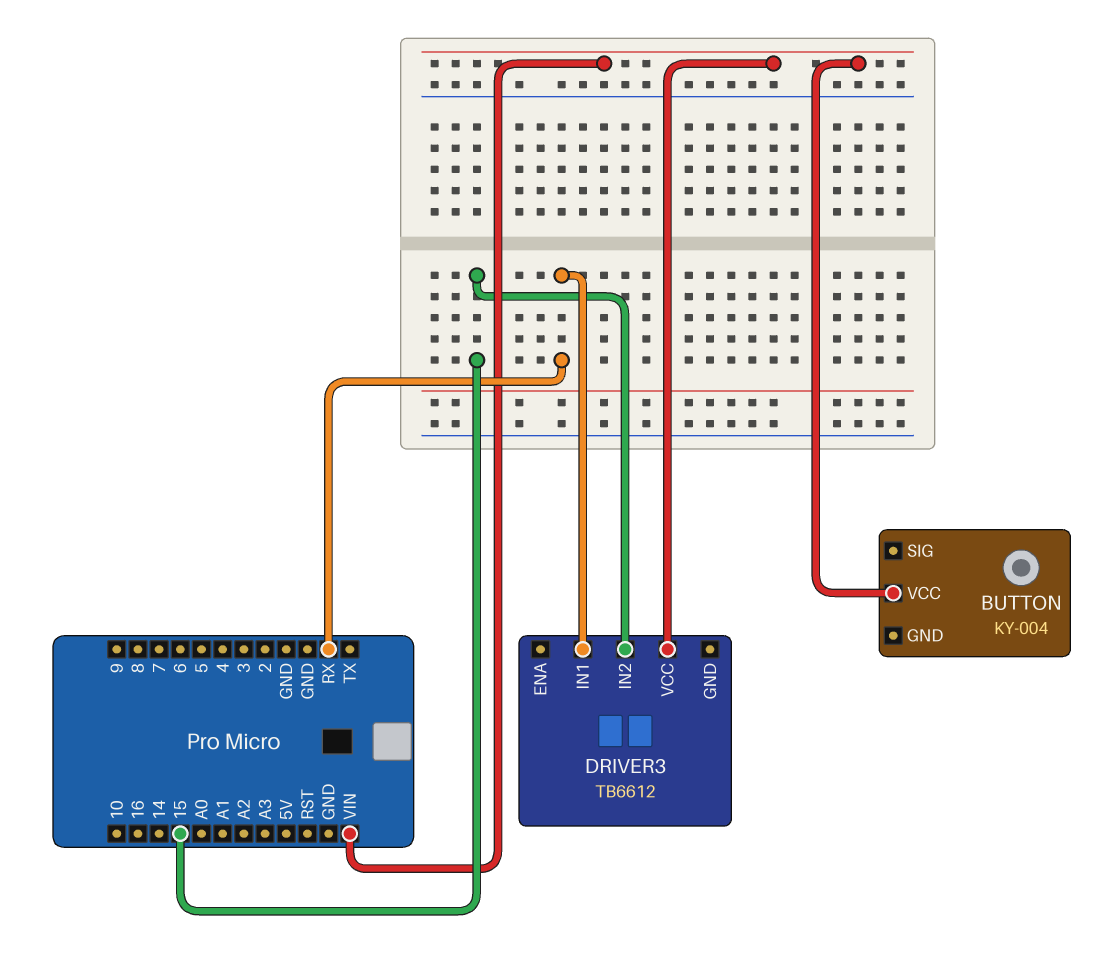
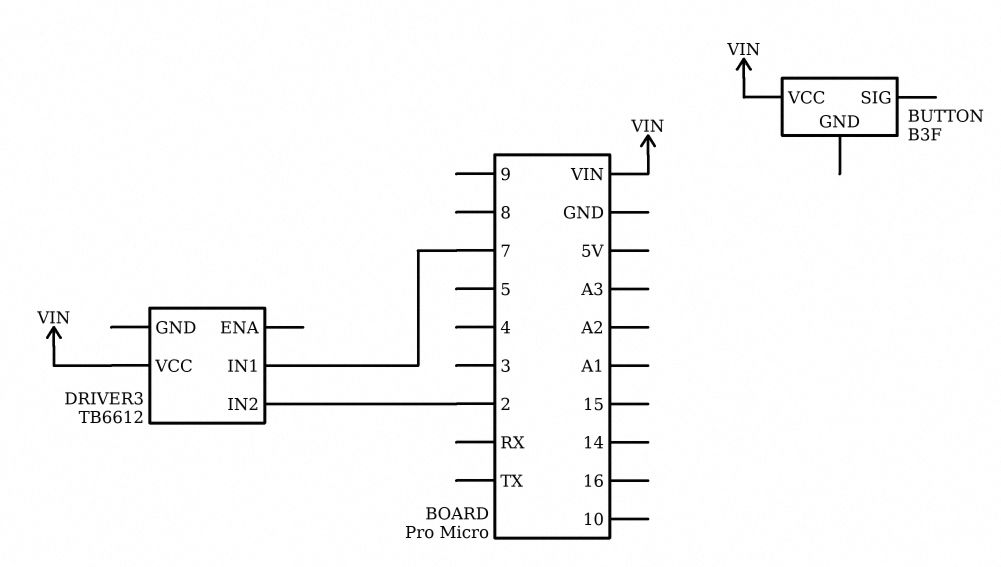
BUTTON: KY-004 -> B3F
DRIVER3 pin IN1: RX -> 7
DRIVER3 pin IN2: 15 -> 2

